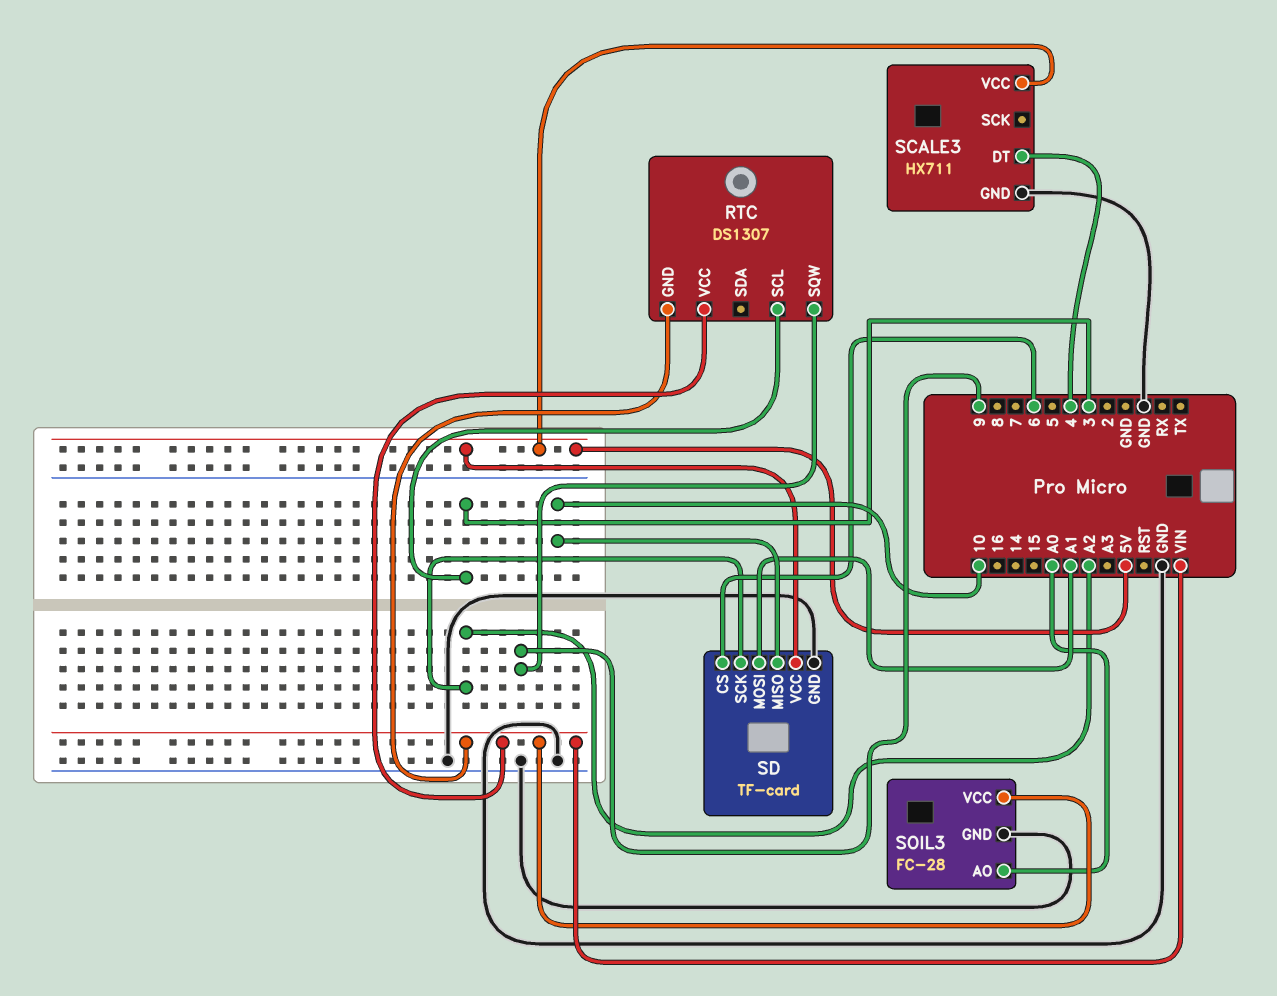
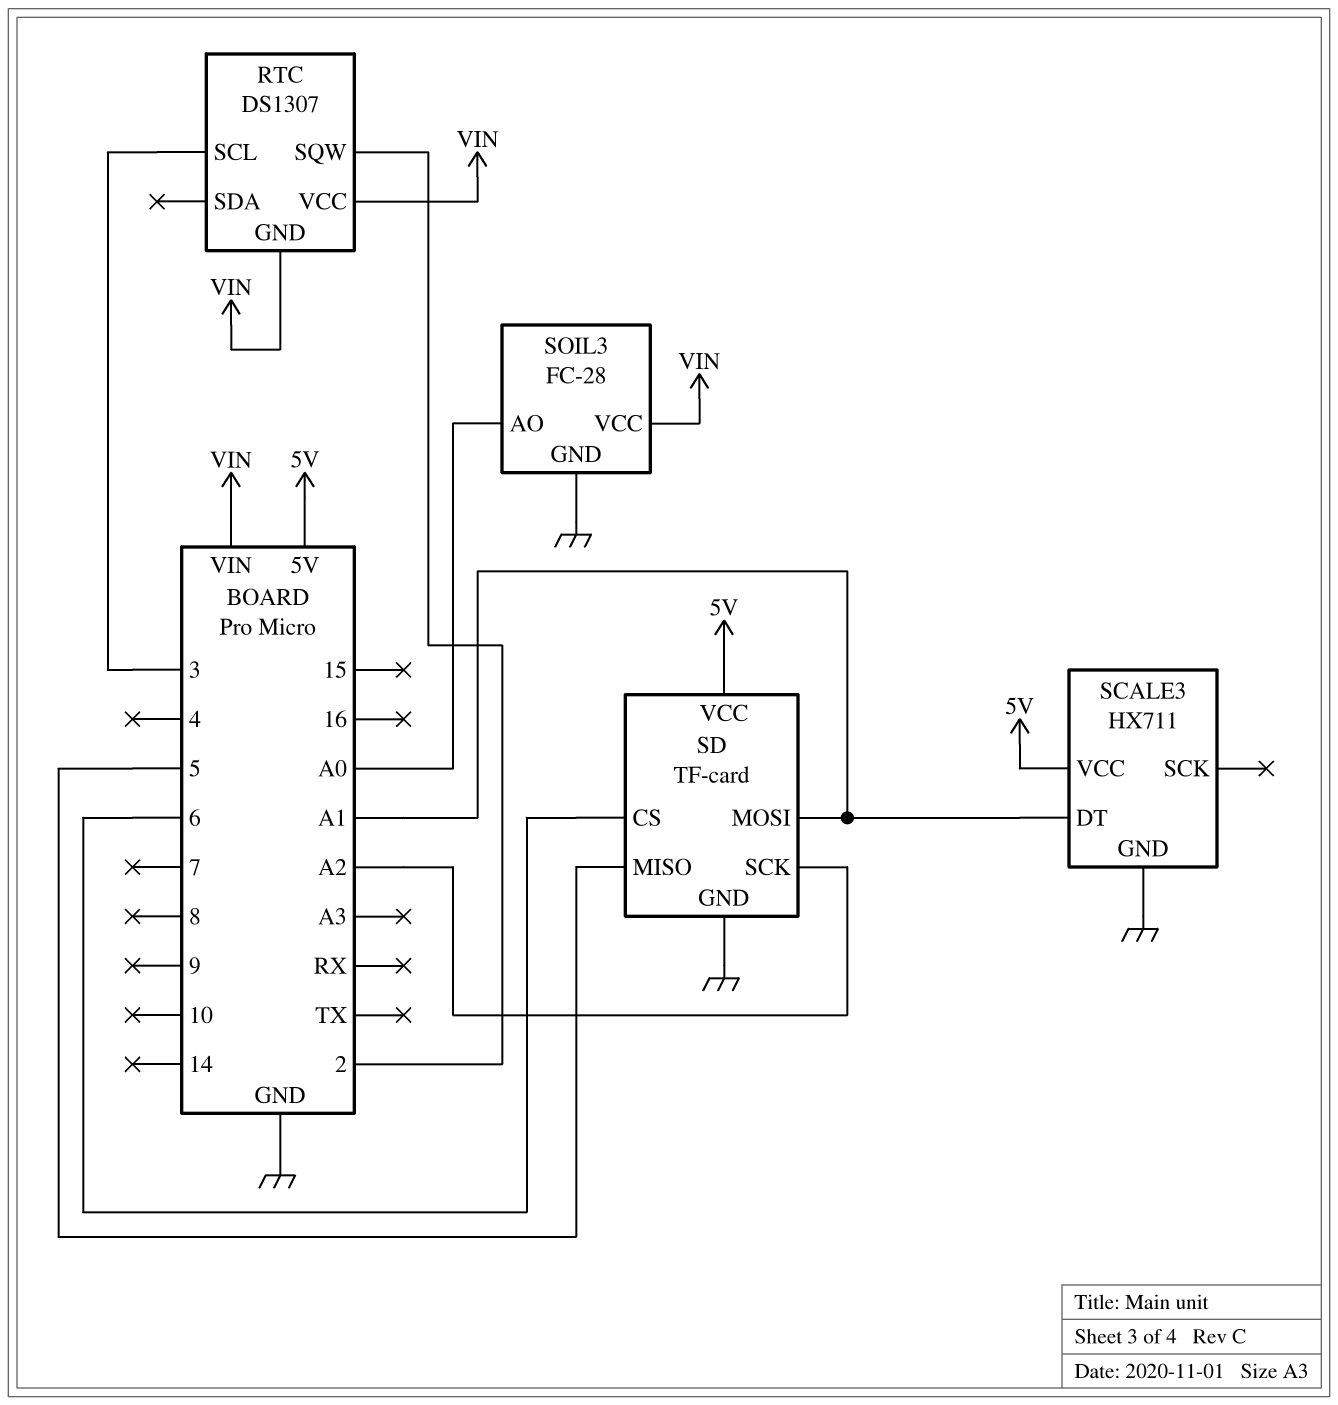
RTC pin SQW: 9 -> 2
SCALE3 pin DT: 4 -> A1
SD pin MISO: 10 -> 5

